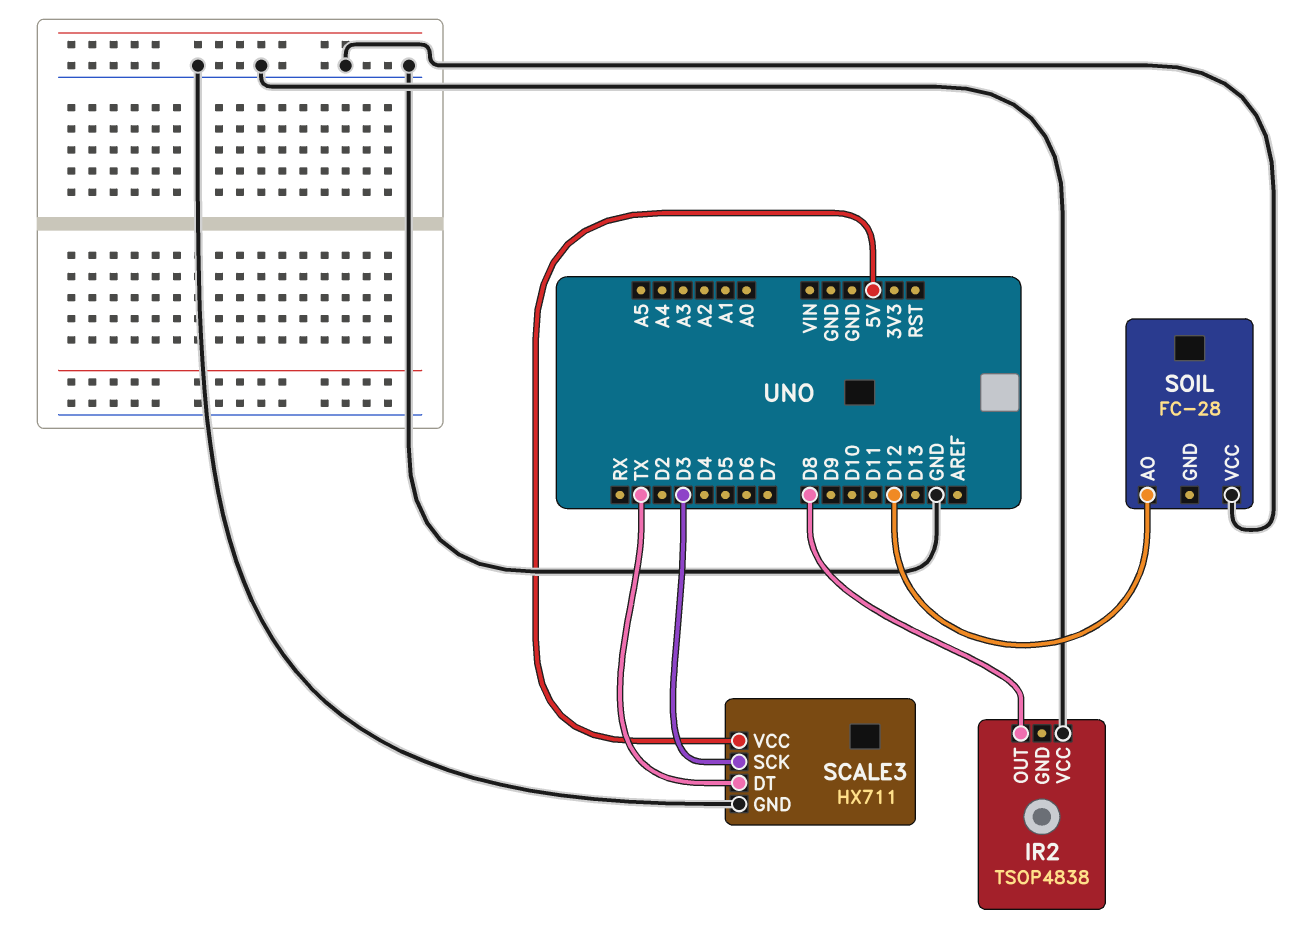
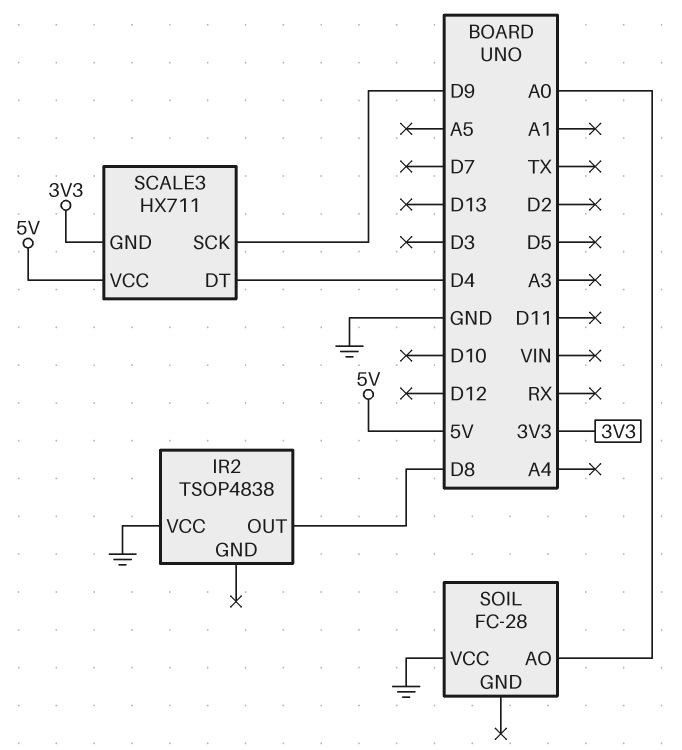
SCALE3 pin DT: TX -> D4
SCALE3 pin GND: GND -> 3V3
SCALE3 pin SCK: D3 -> D9
SOIL pin AO: D12 -> A0

